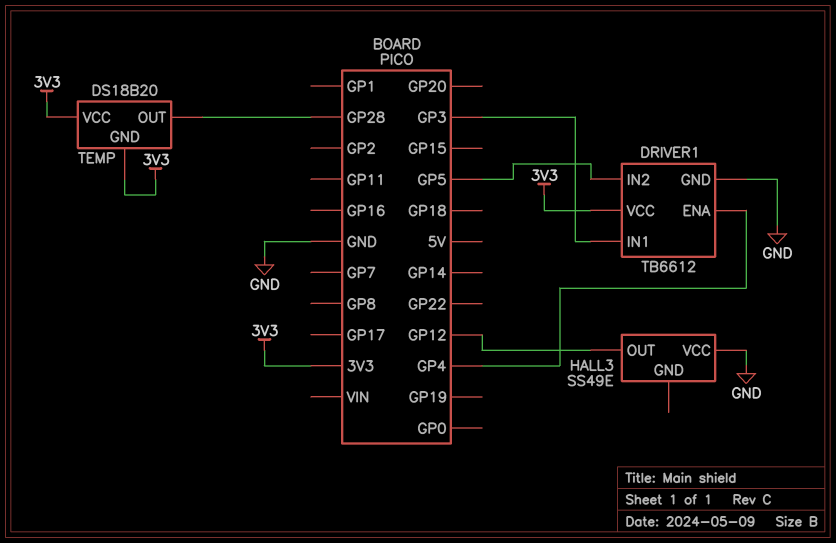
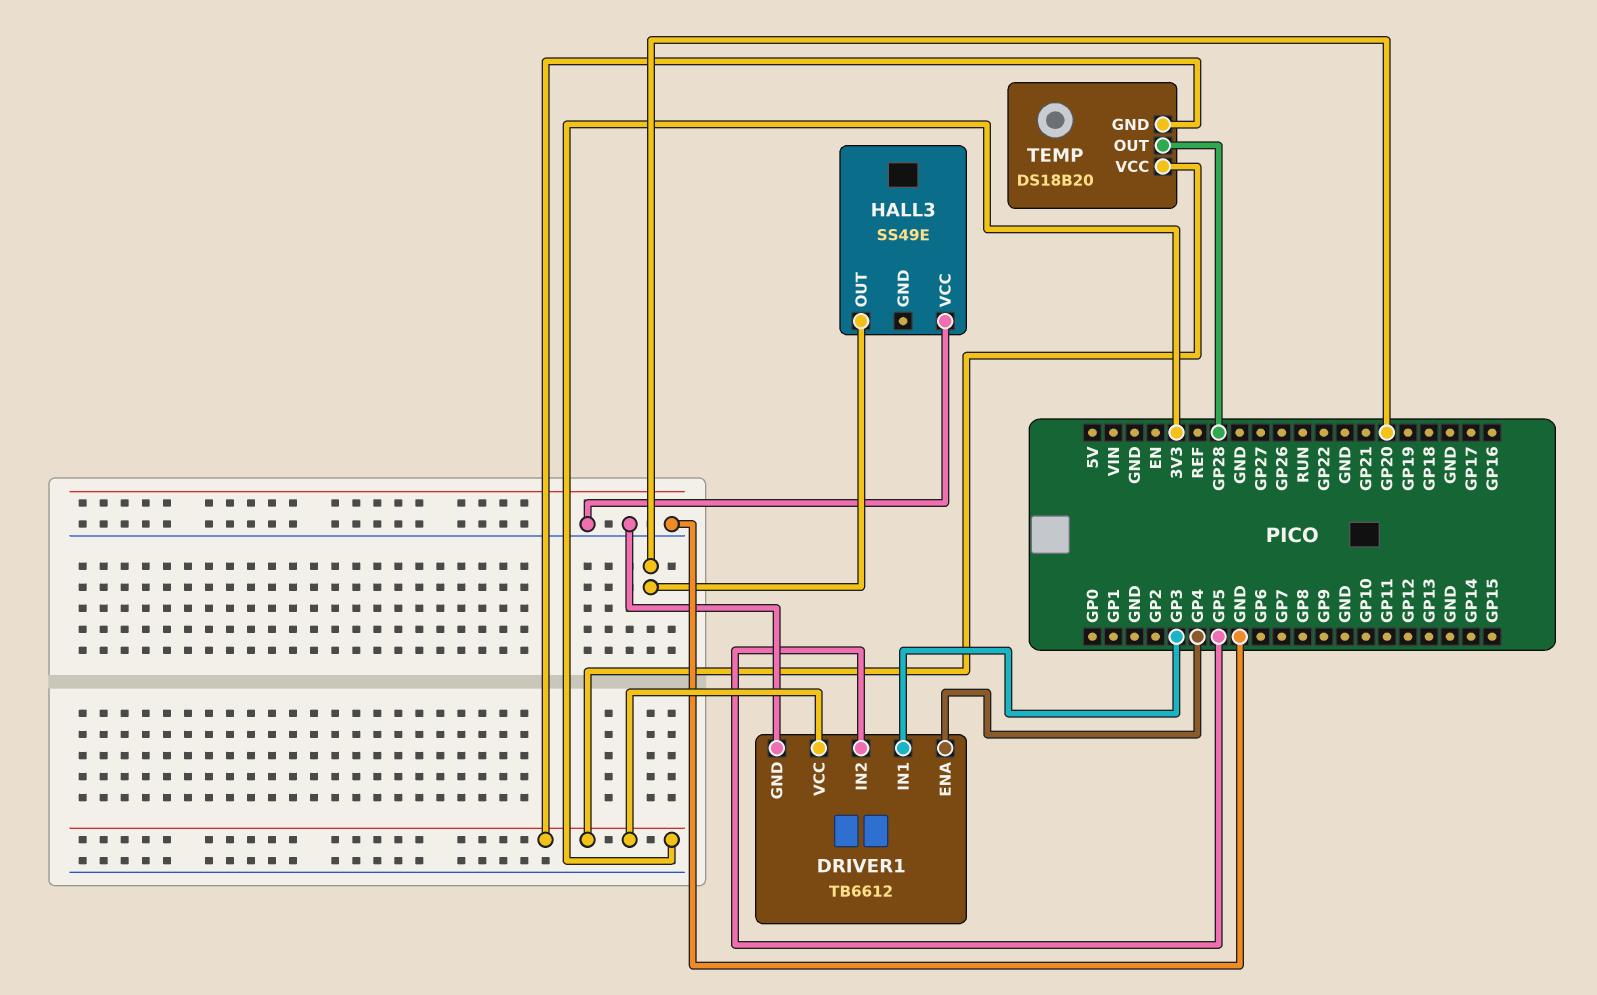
HALL3 pin OUT: GP12 -> GP20

